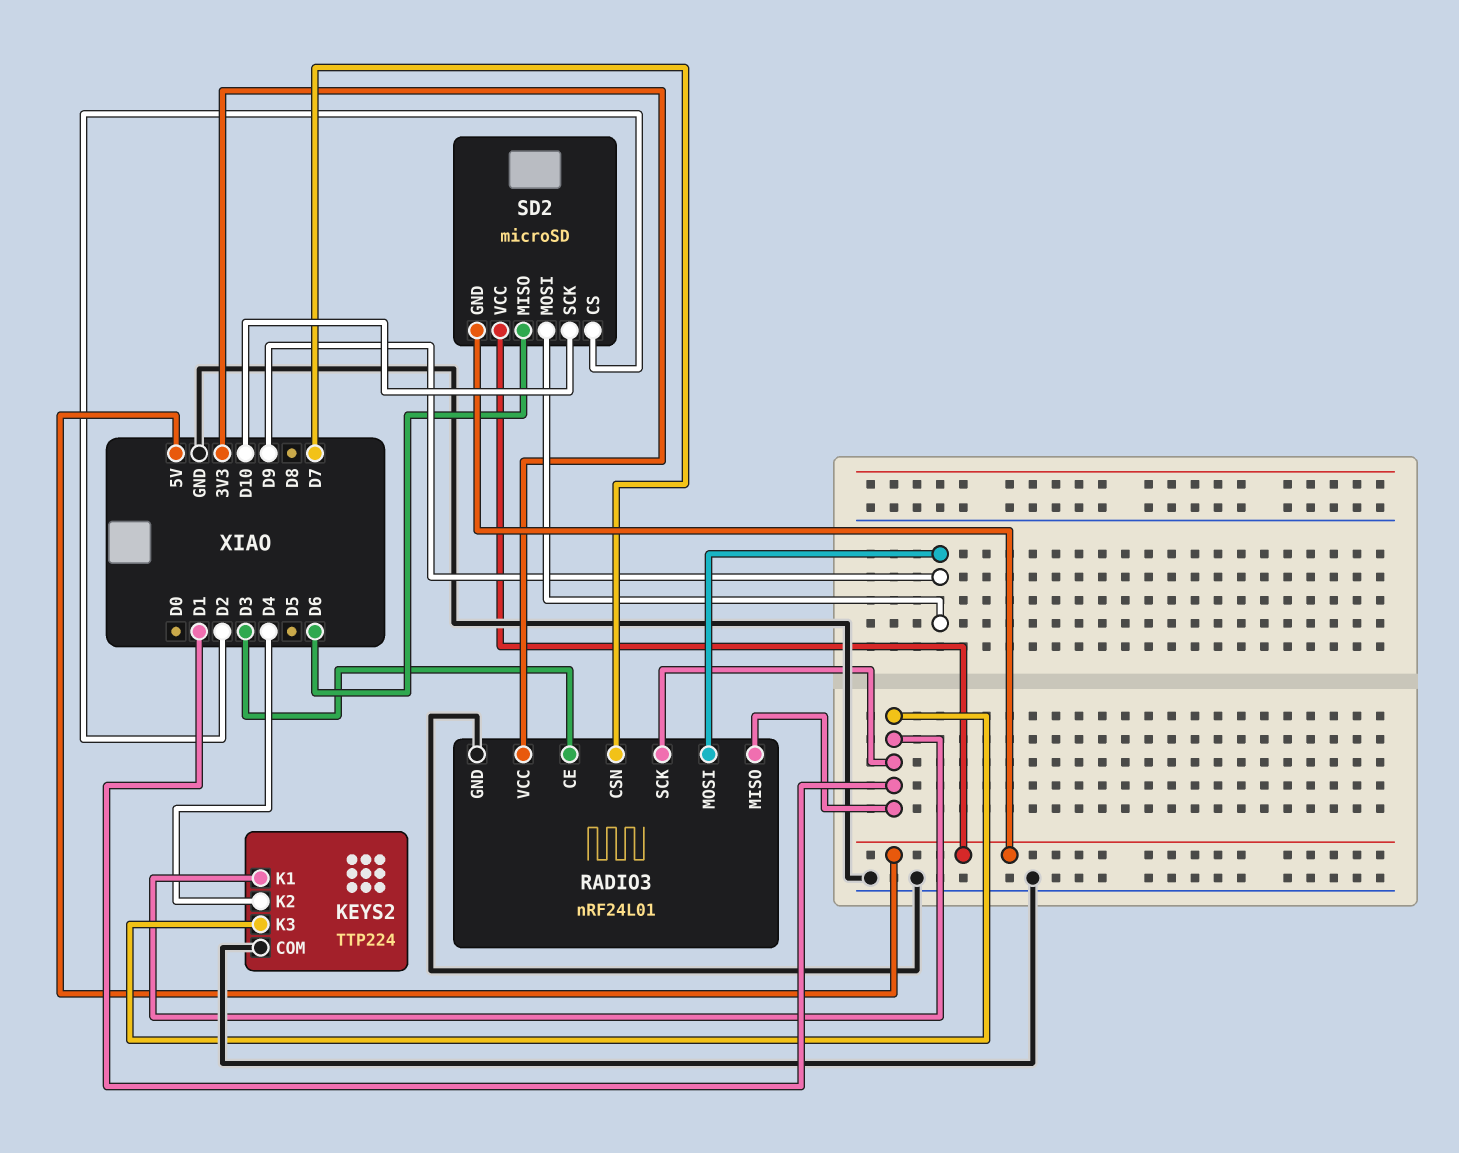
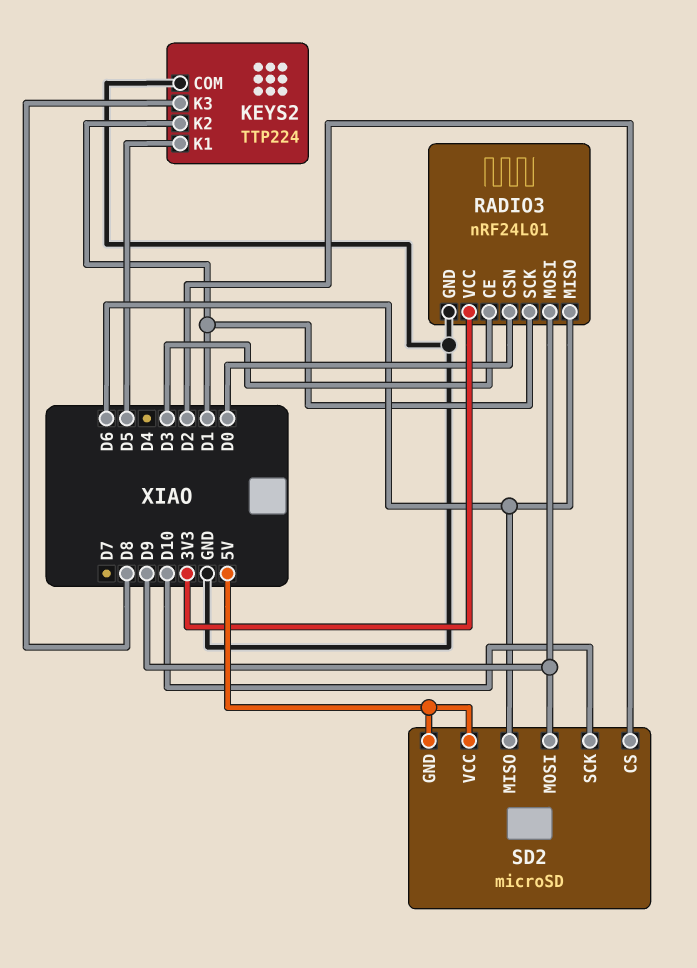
KEYS2 pin K1: D1 -> D5
KEYS2 pin K2: D4 -> D1
KEYS2 pin K3: D1 -> D8
RADIO3 pin CSN: D7 -> D0
RADIO3 pin MISO: D1 -> D6

